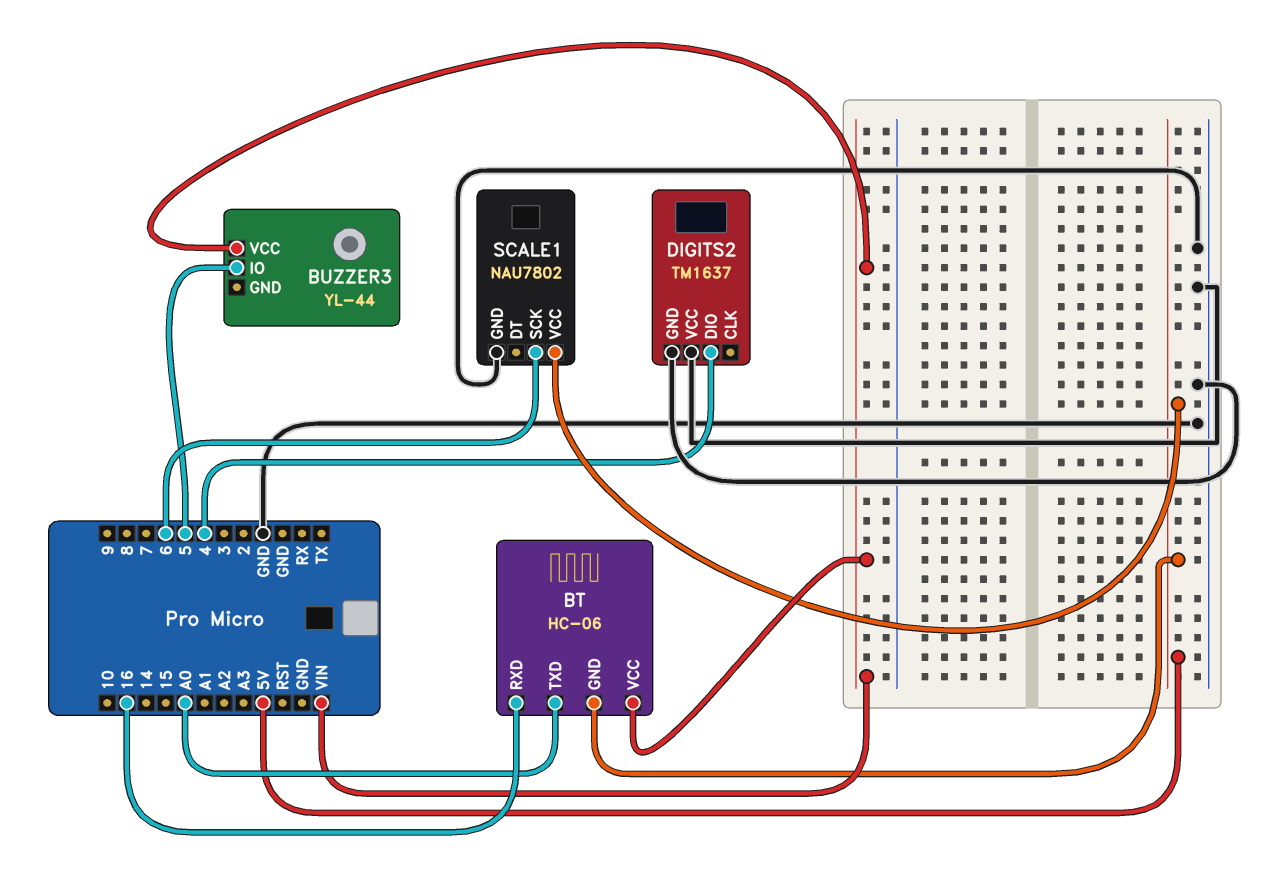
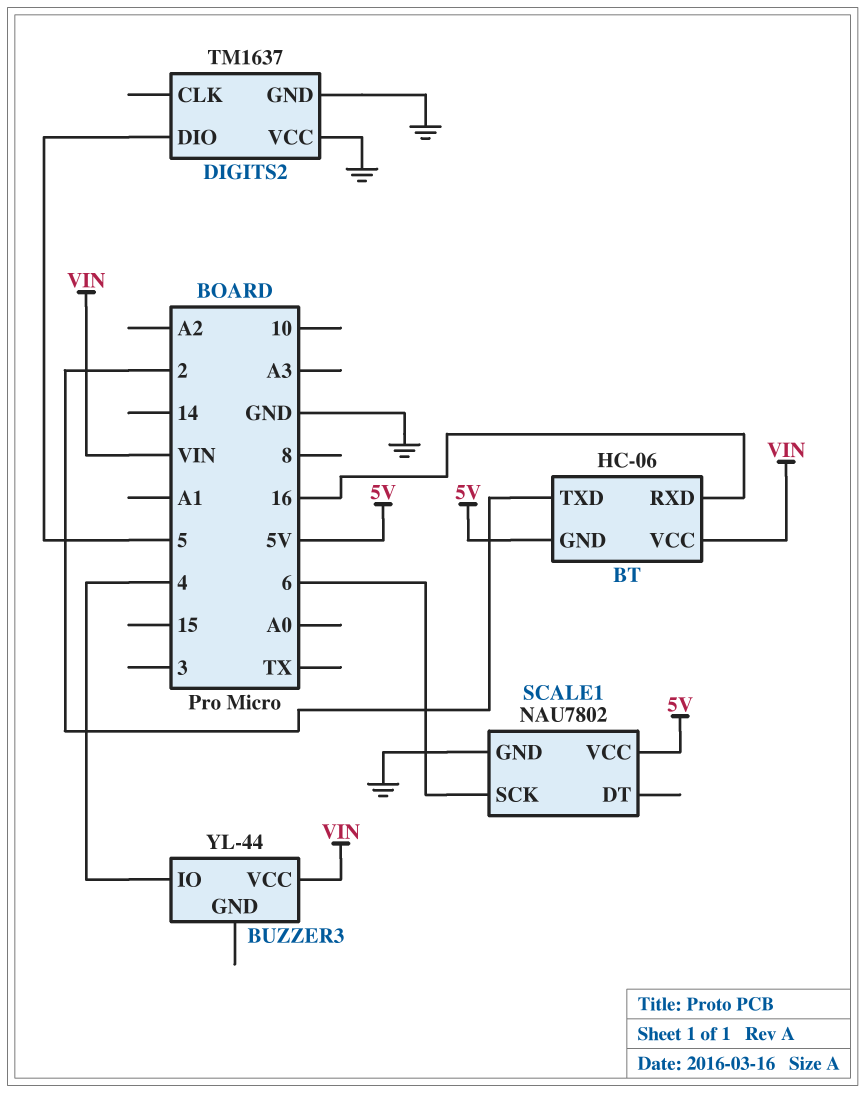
BT pin TXD: A0 -> 2
BUZZER3 pin IO: 5 -> 4
DIGITS2 pin DIO: 4 -> 5

